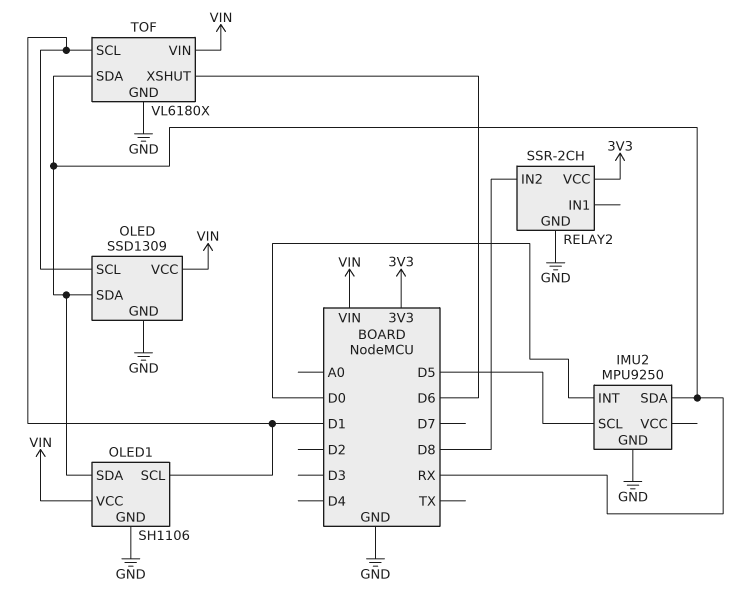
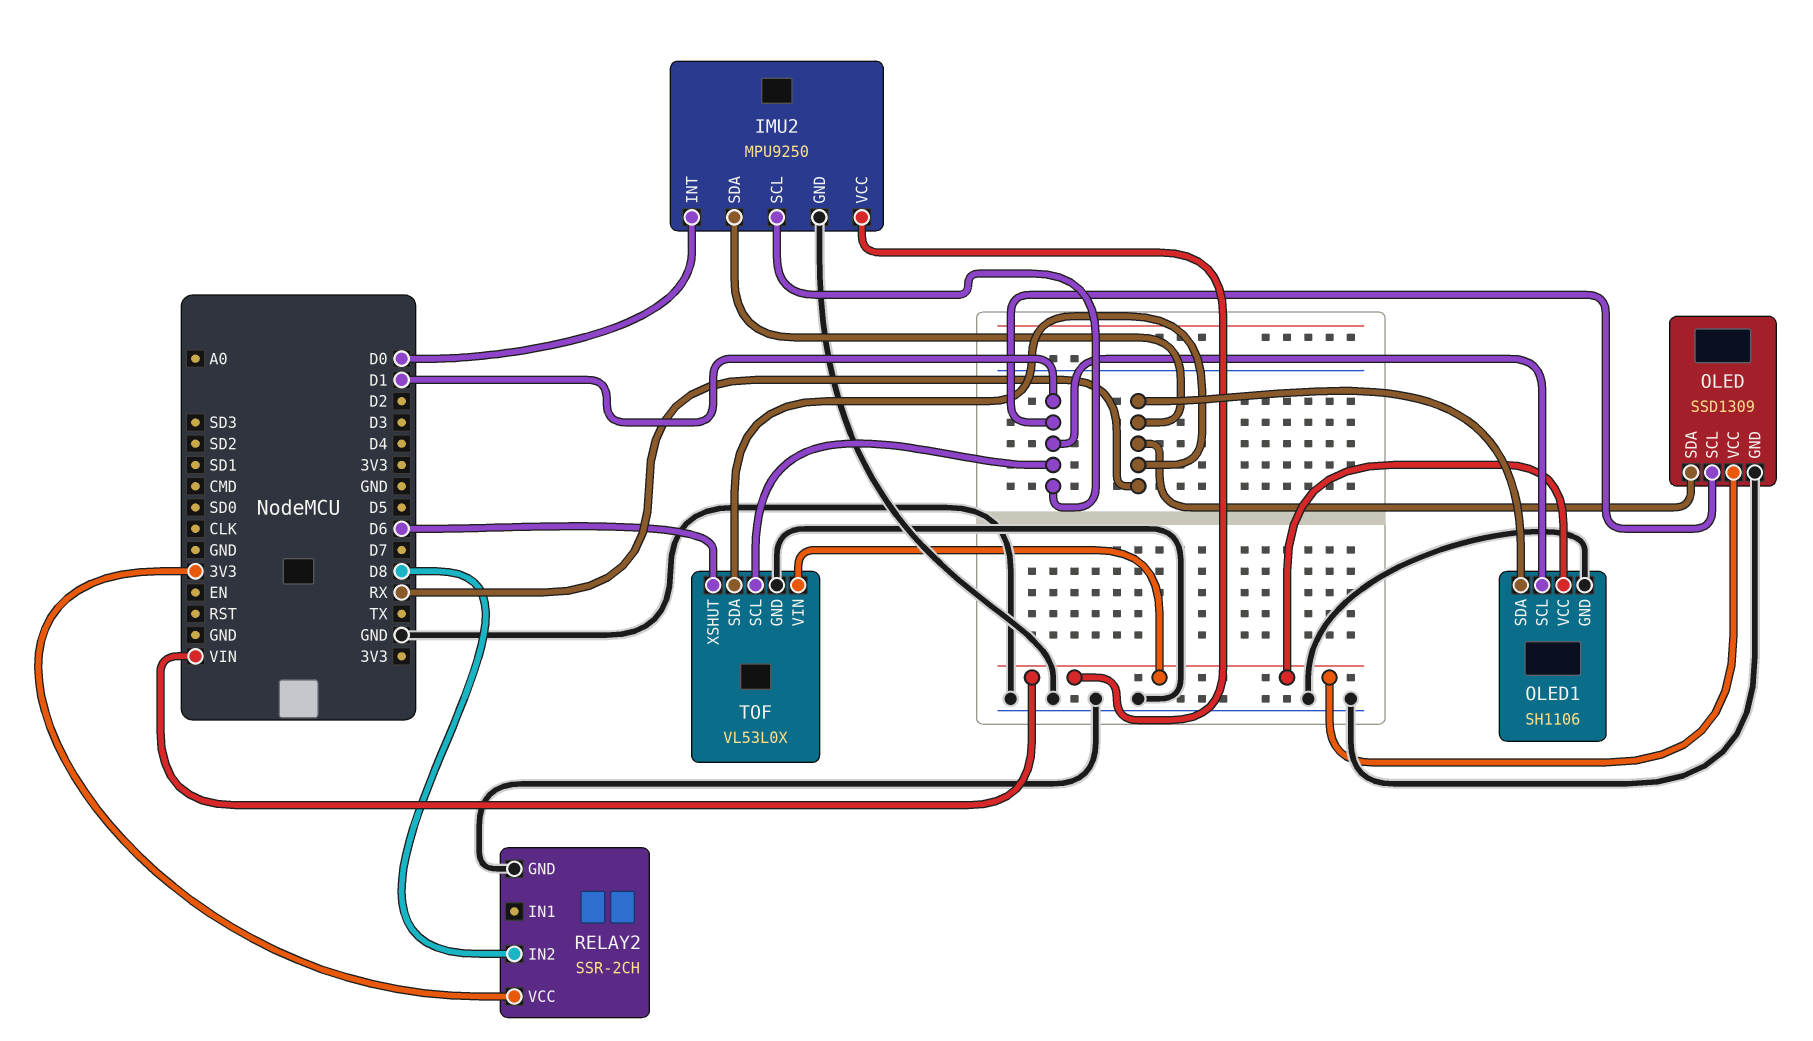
IMU2 pin SCL: D5 -> D1
IMU2 pin VCC: none -> VIN
TOF: VL6180X -> VL53L0X

